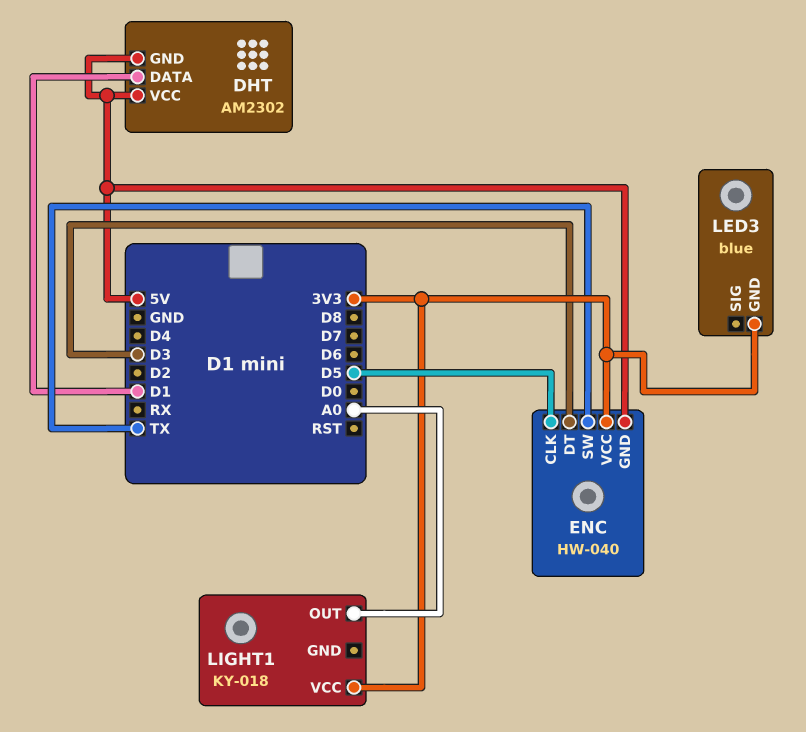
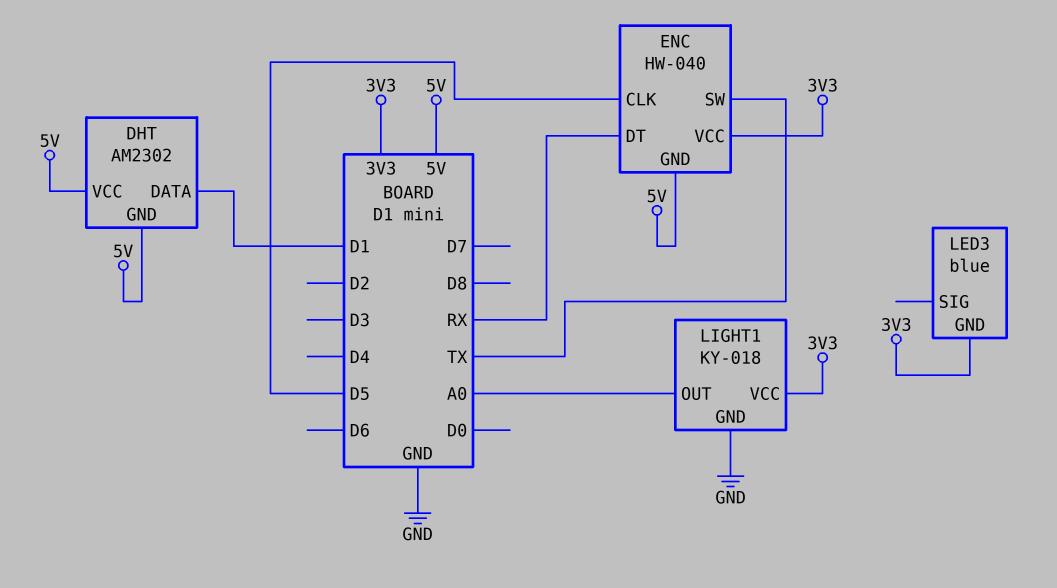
ENC pin DT: D3 -> RX
LIGHT1 pin GND: none -> GND

